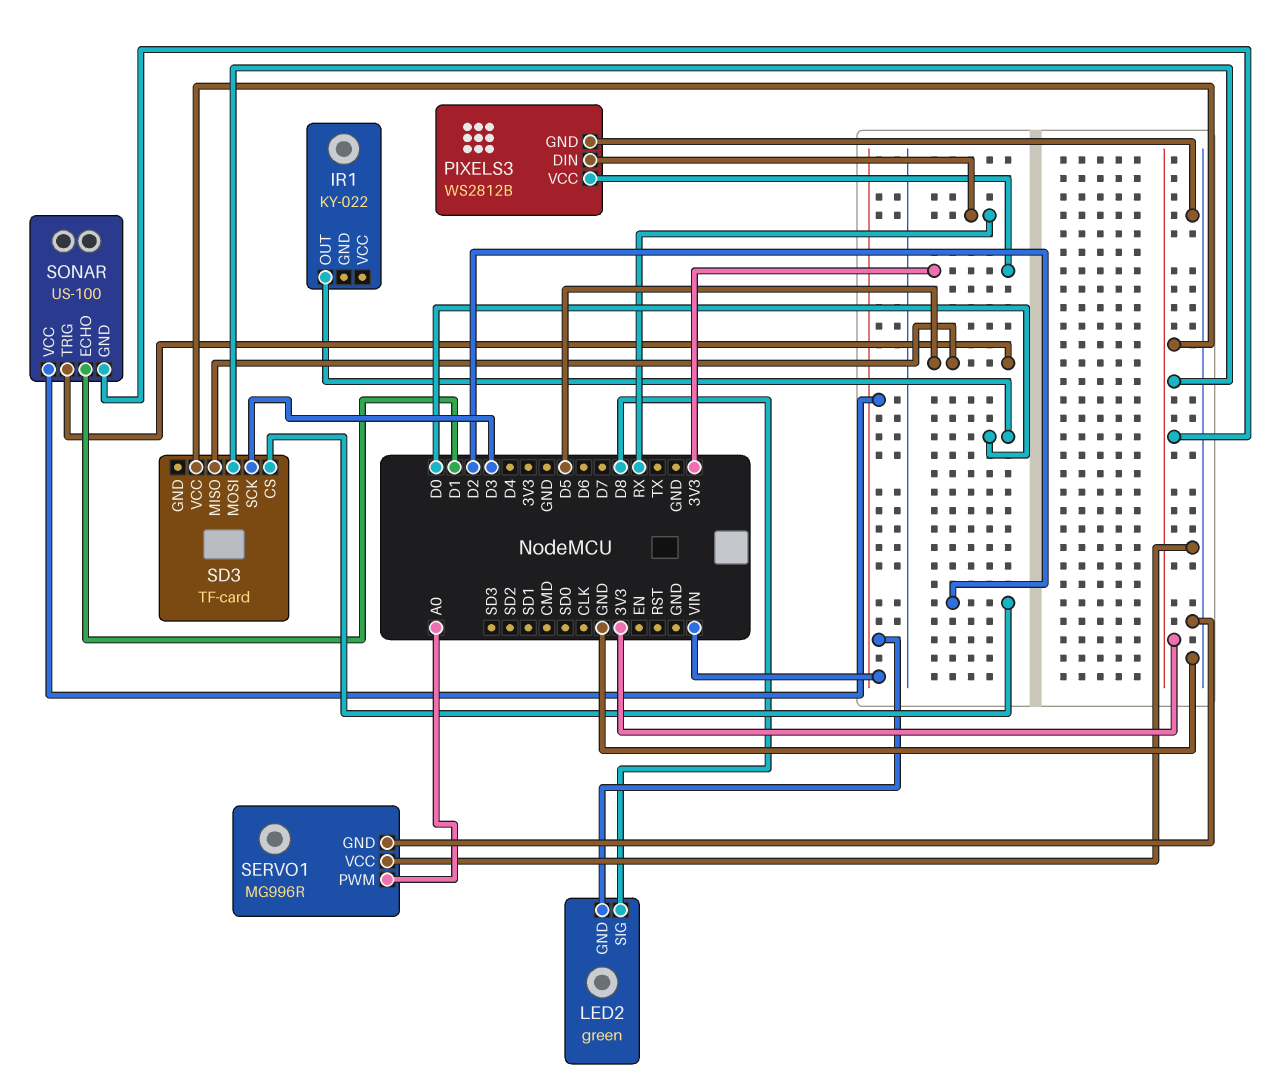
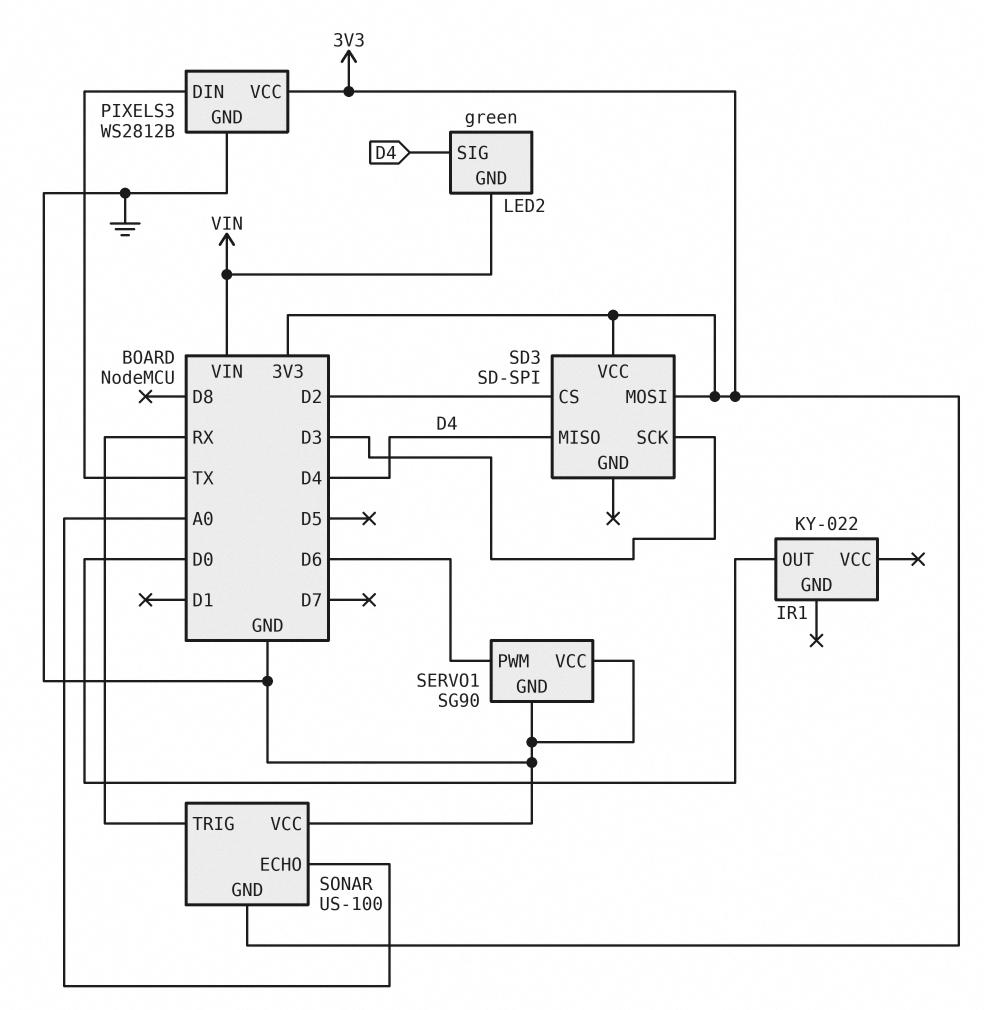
LED2 pin SIG: D8 -> D4
PIXELS3 pin DIN: RX -> TX
SD3: TF-card -> SD-SPI
SD3 pin MISO: D5 -> D4
SERVO1: MG996R -> SG90
SERVO1 pin PWM: A0 -> D6
SONAR pin ECHO: D1 -> A0
SONAR pin TRIG: D5 -> RX
SONAR pin VCC: VIN -> GND

